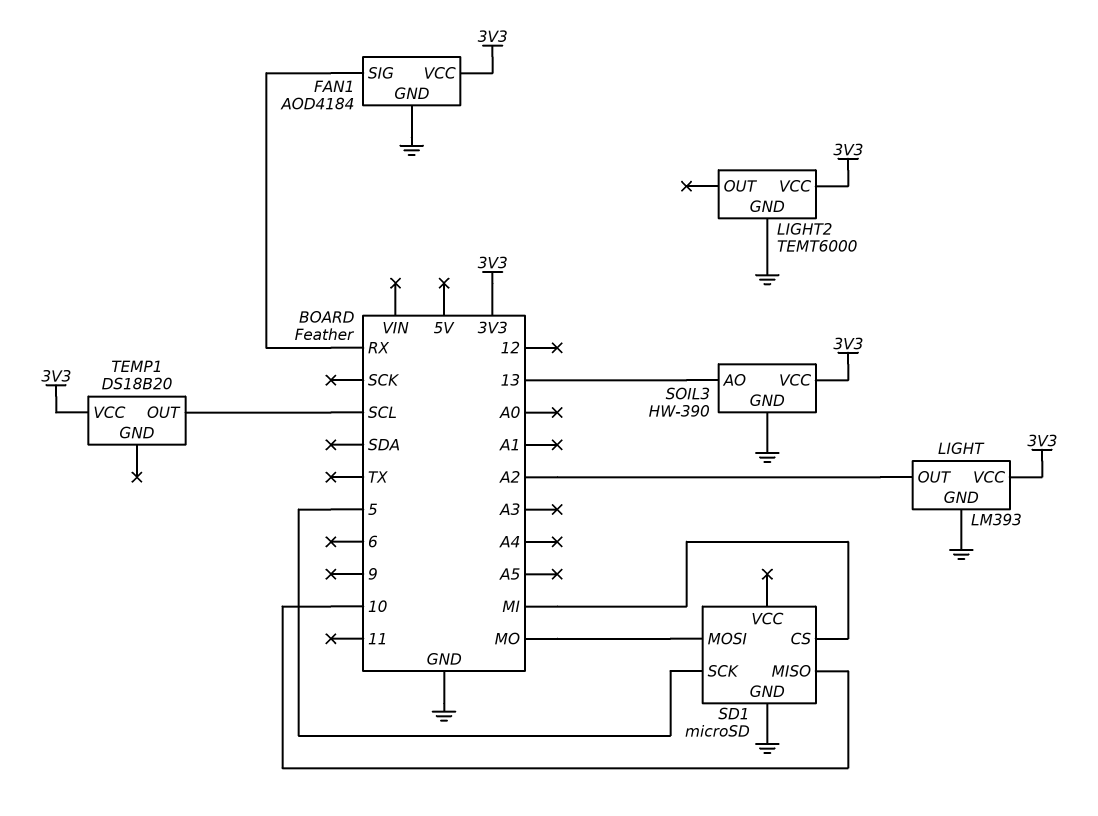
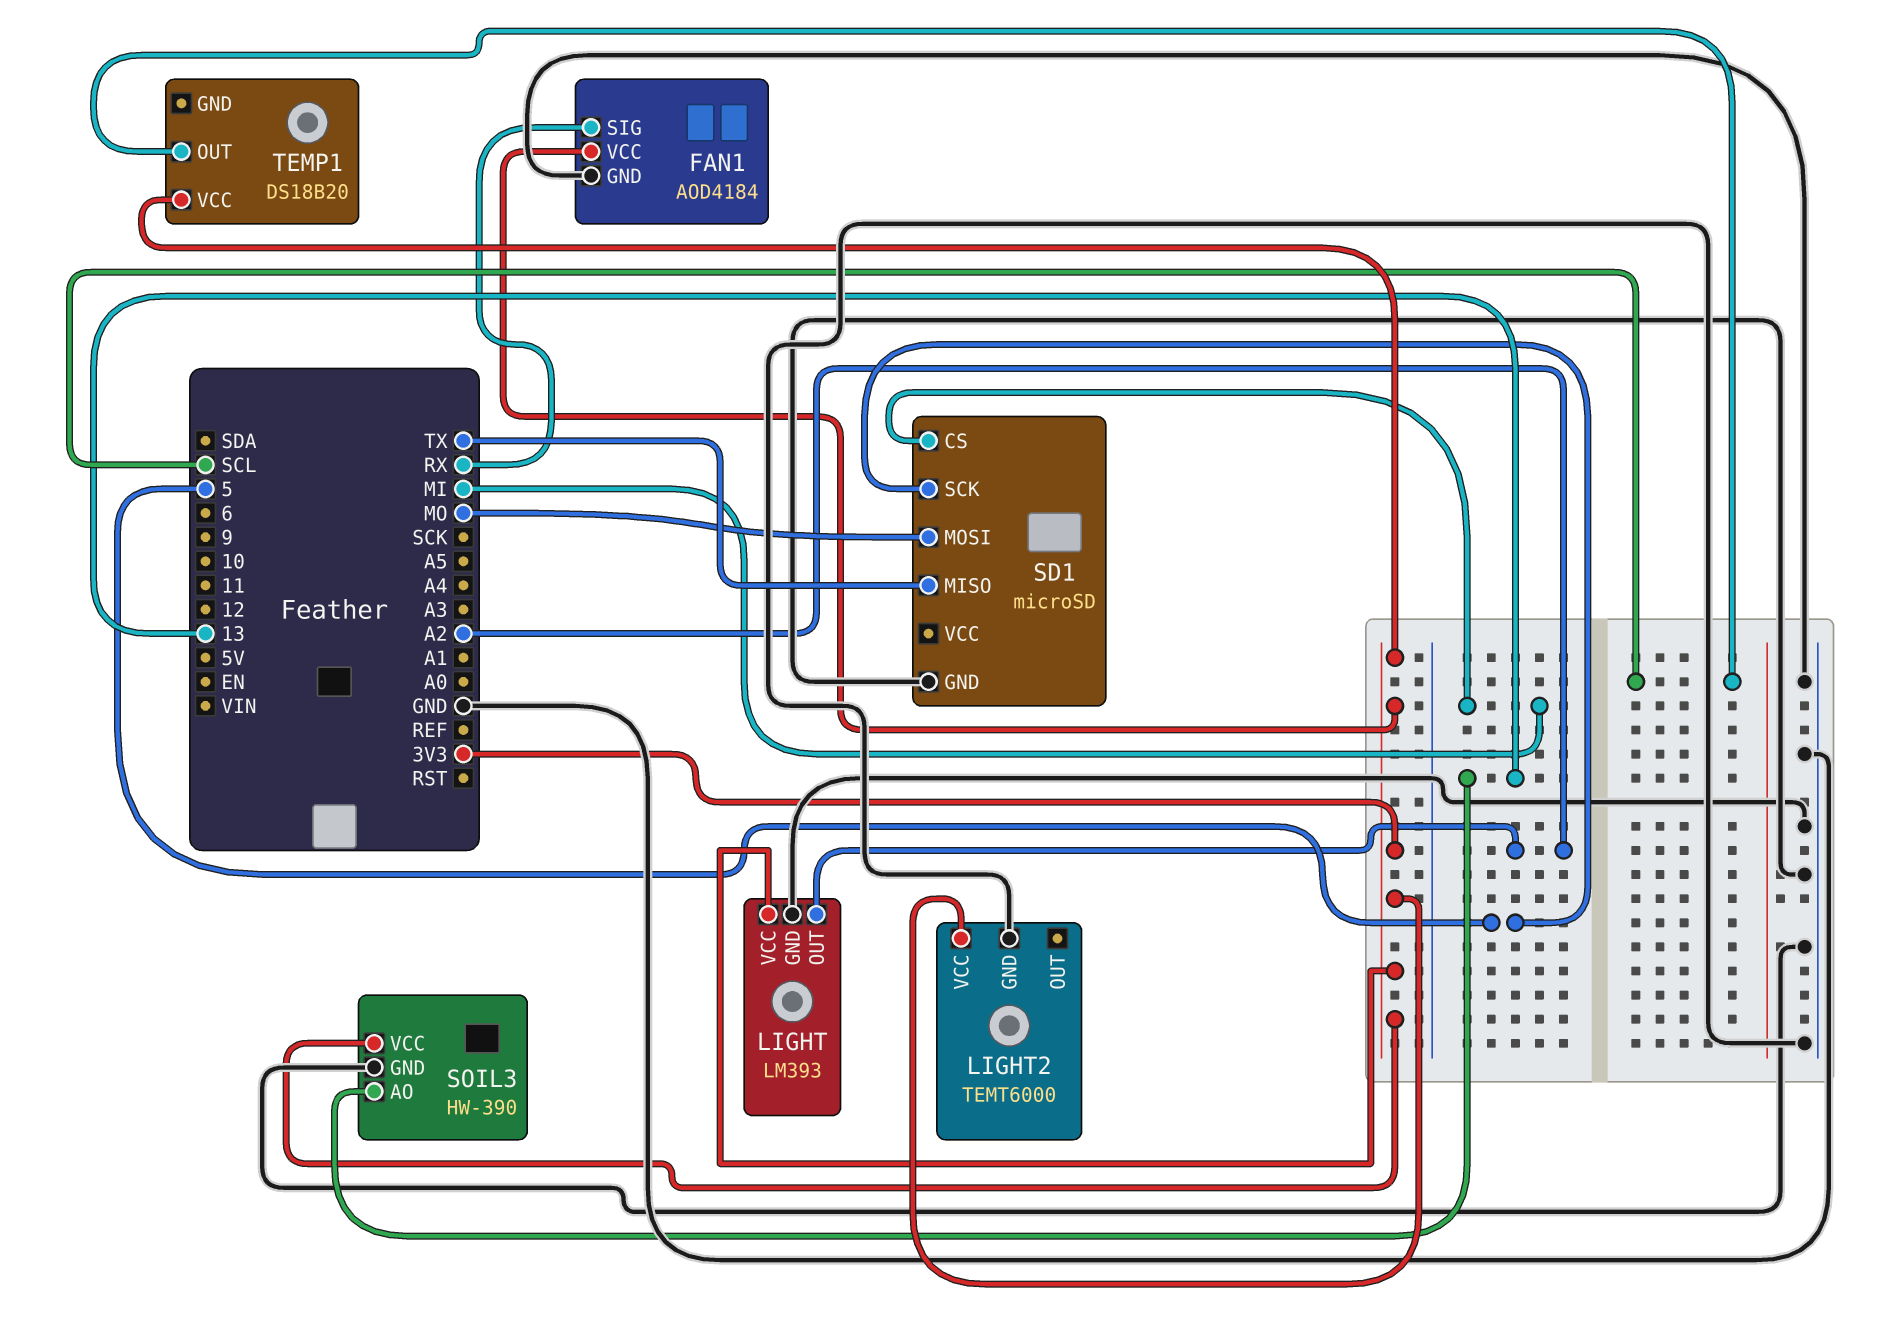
SD1 pin MISO: 10 -> TX

